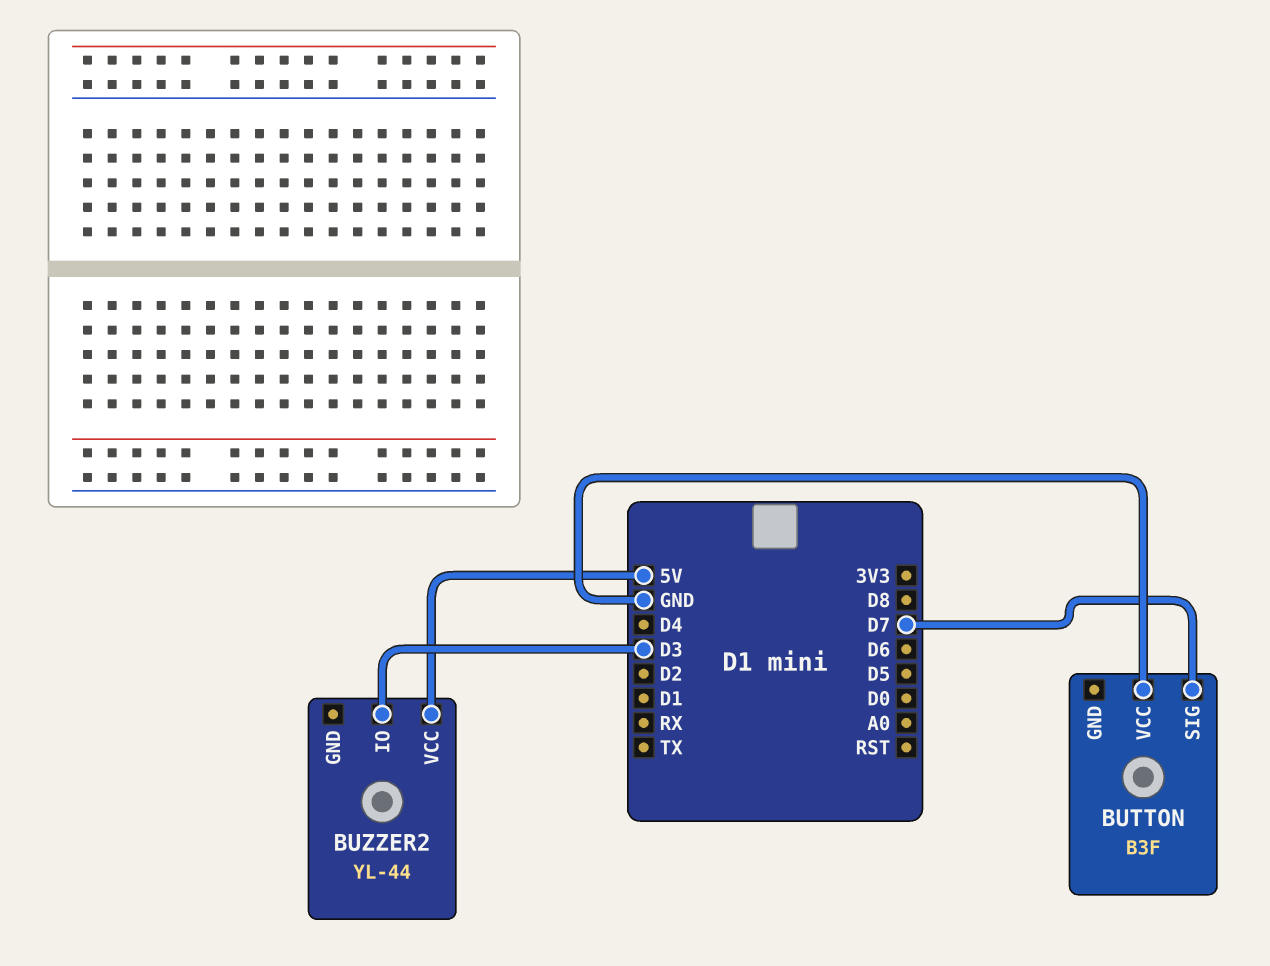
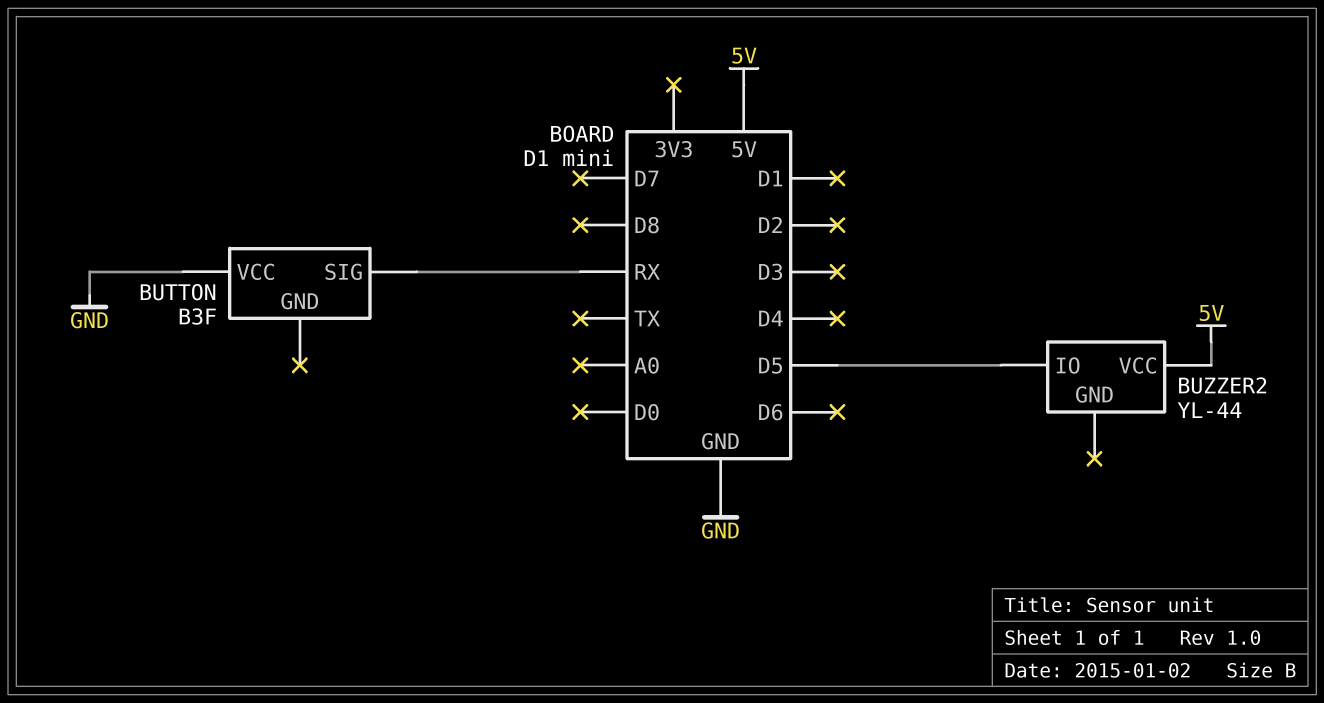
BUTTON pin SIG: D7 -> RX
BUZZER2 pin IO: D3 -> D5

